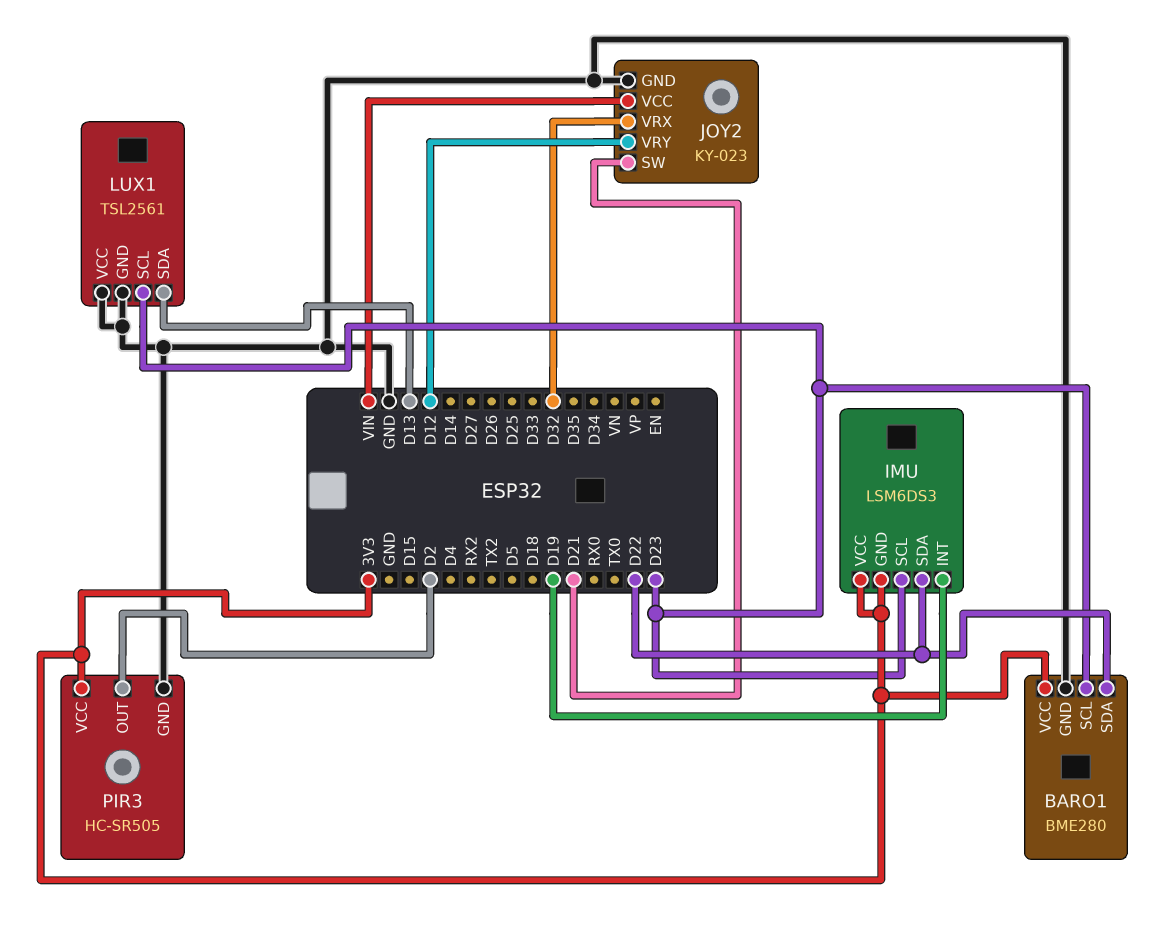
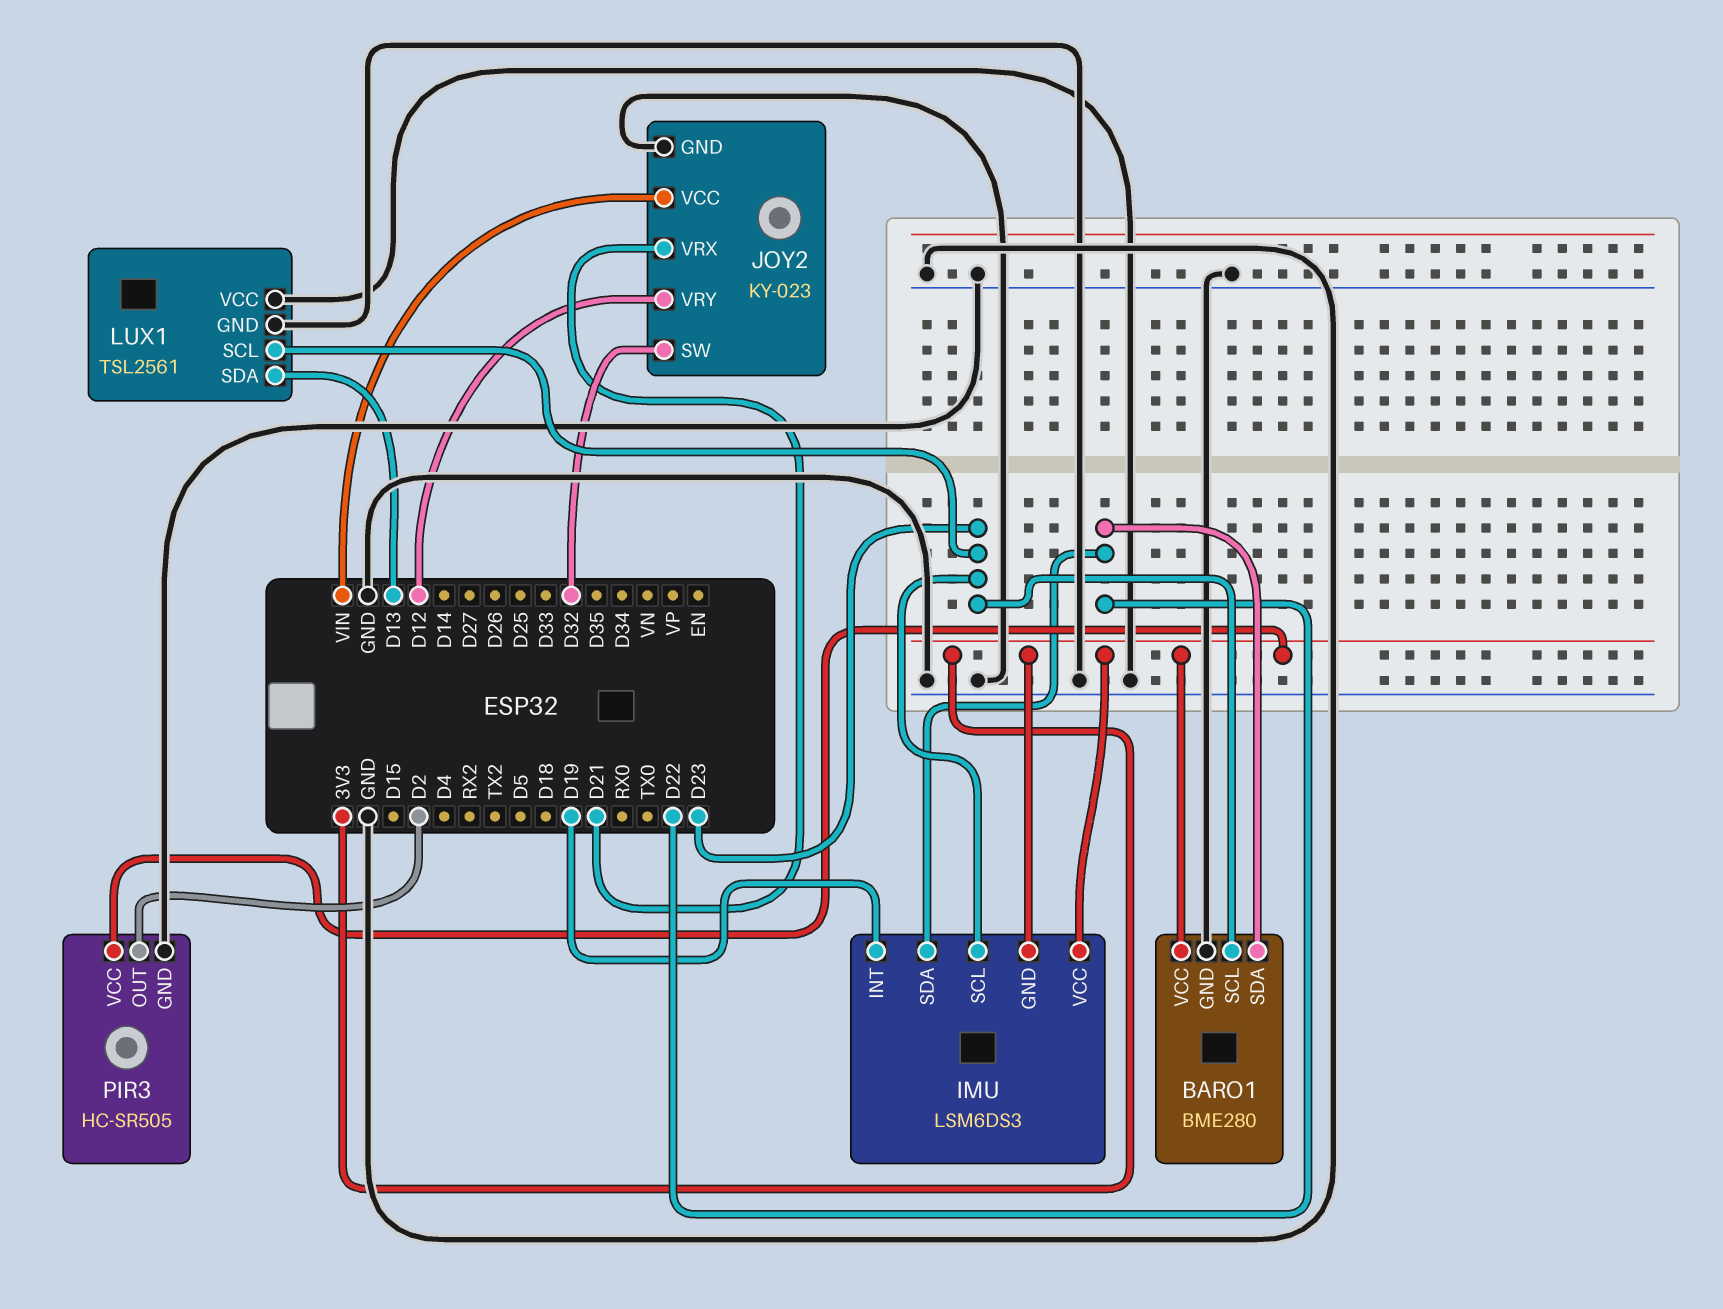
JOY2 pin SW: D21 -> D32
JOY2 pin VRX: D32 -> D21

